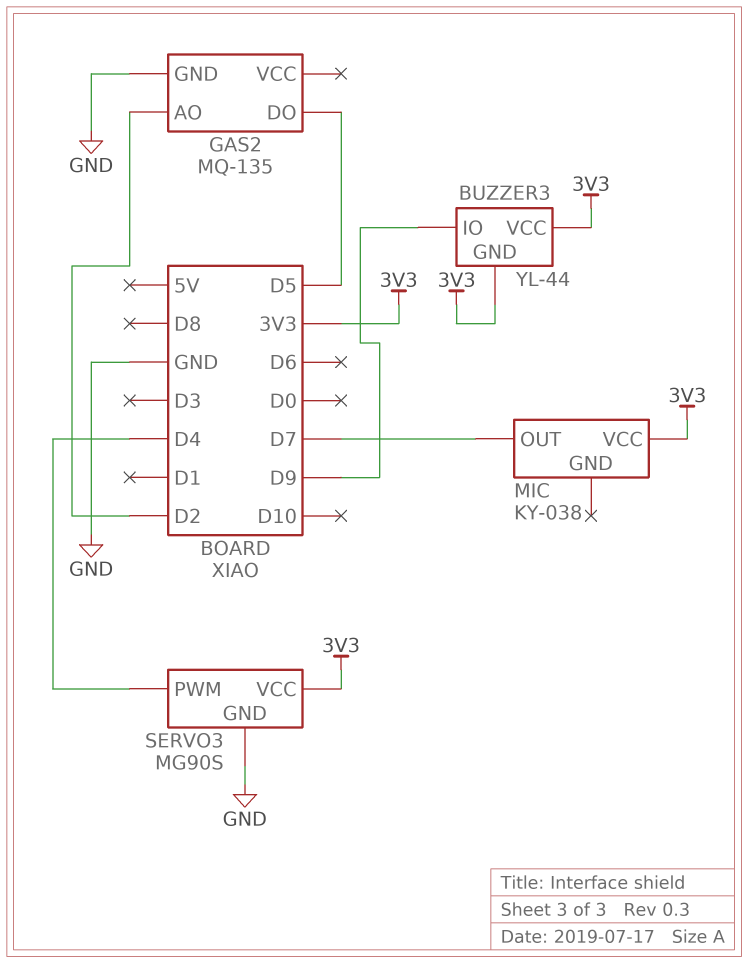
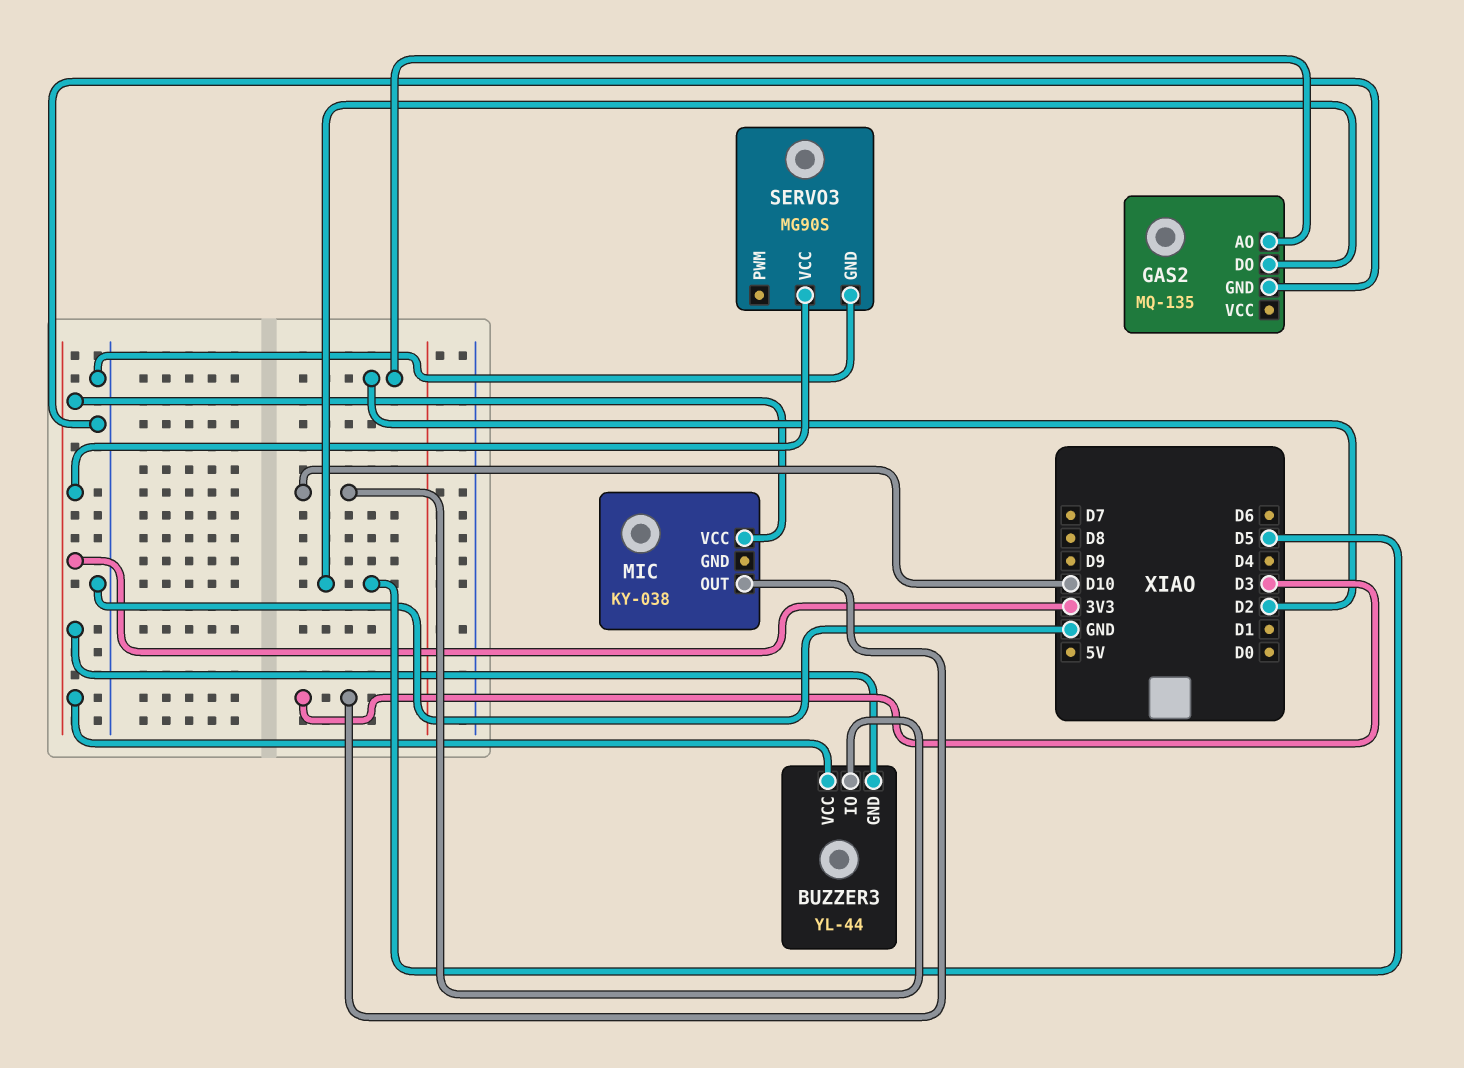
BUZZER3 pin IO: D9 -> D10
MIC pin OUT: D7 -> D3
SERVO3 pin PWM: D4 -> none

